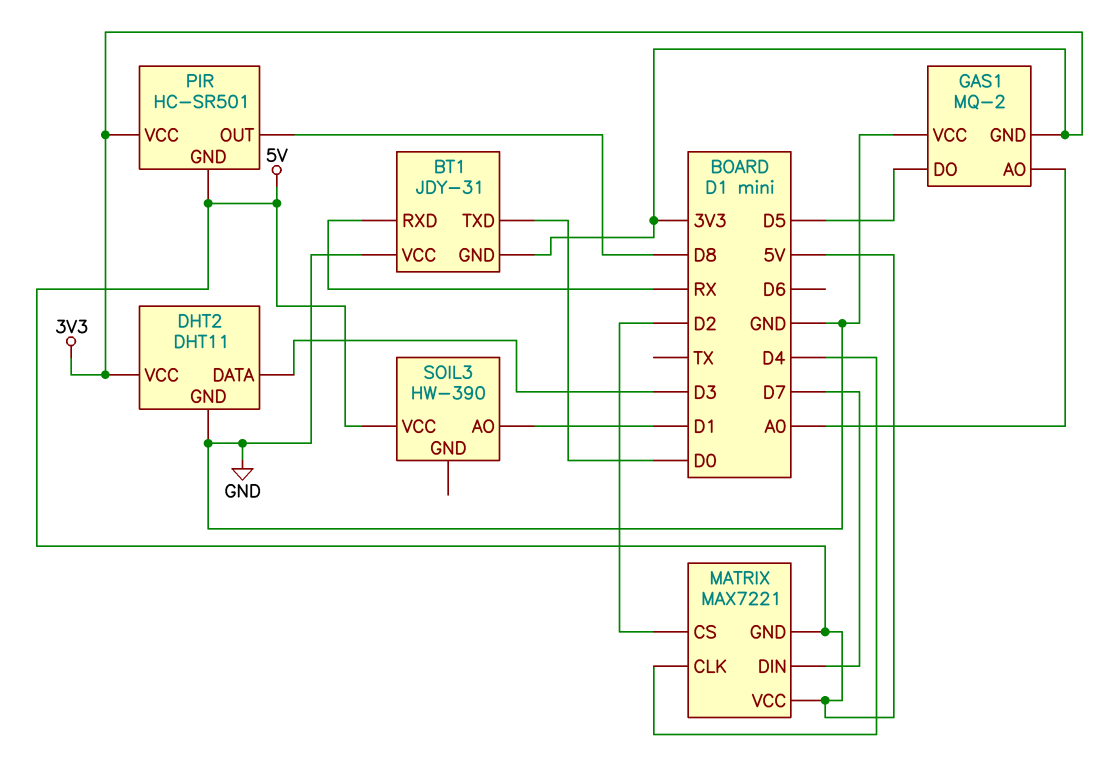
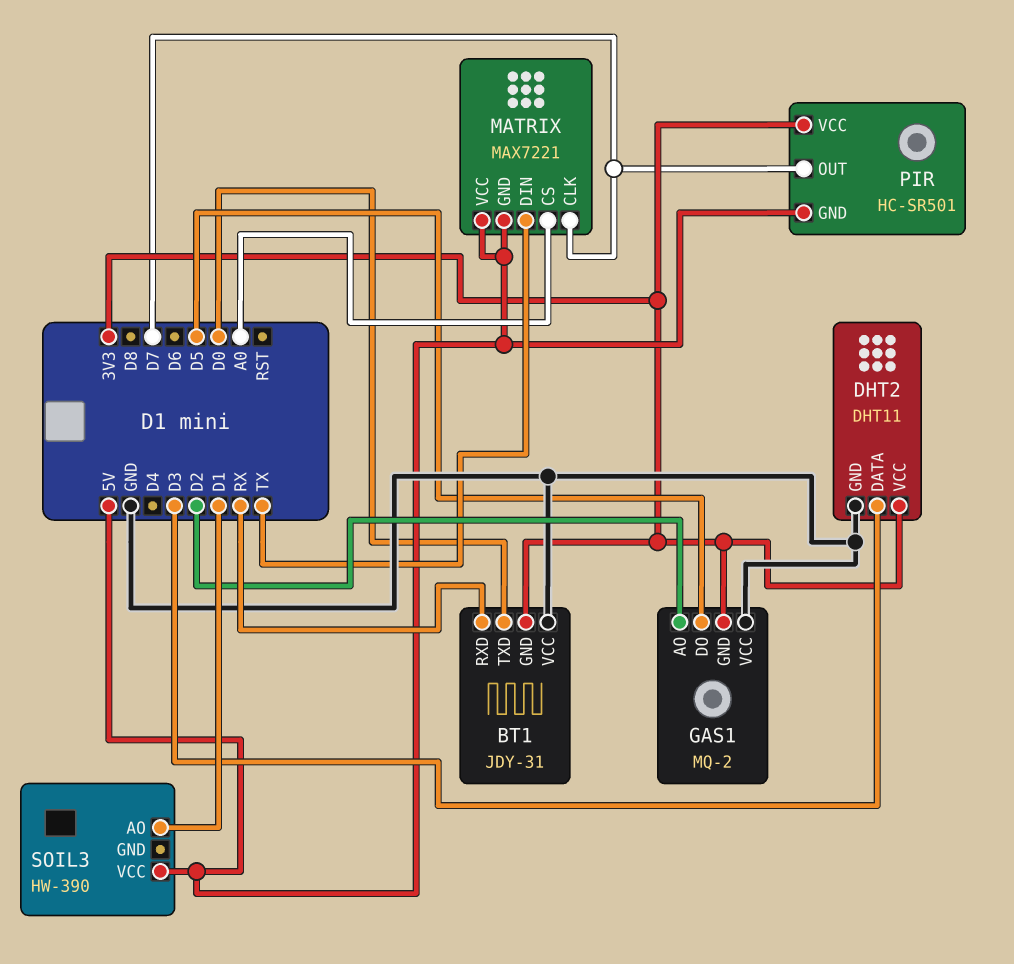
GAS1 pin AO: A0 -> D2
MATRIX pin CLK: D4 -> D7
MATRIX pin CS: D2 -> A0
MATRIX pin DIN: D7 -> TX
PIR pin OUT: D8 -> D7

